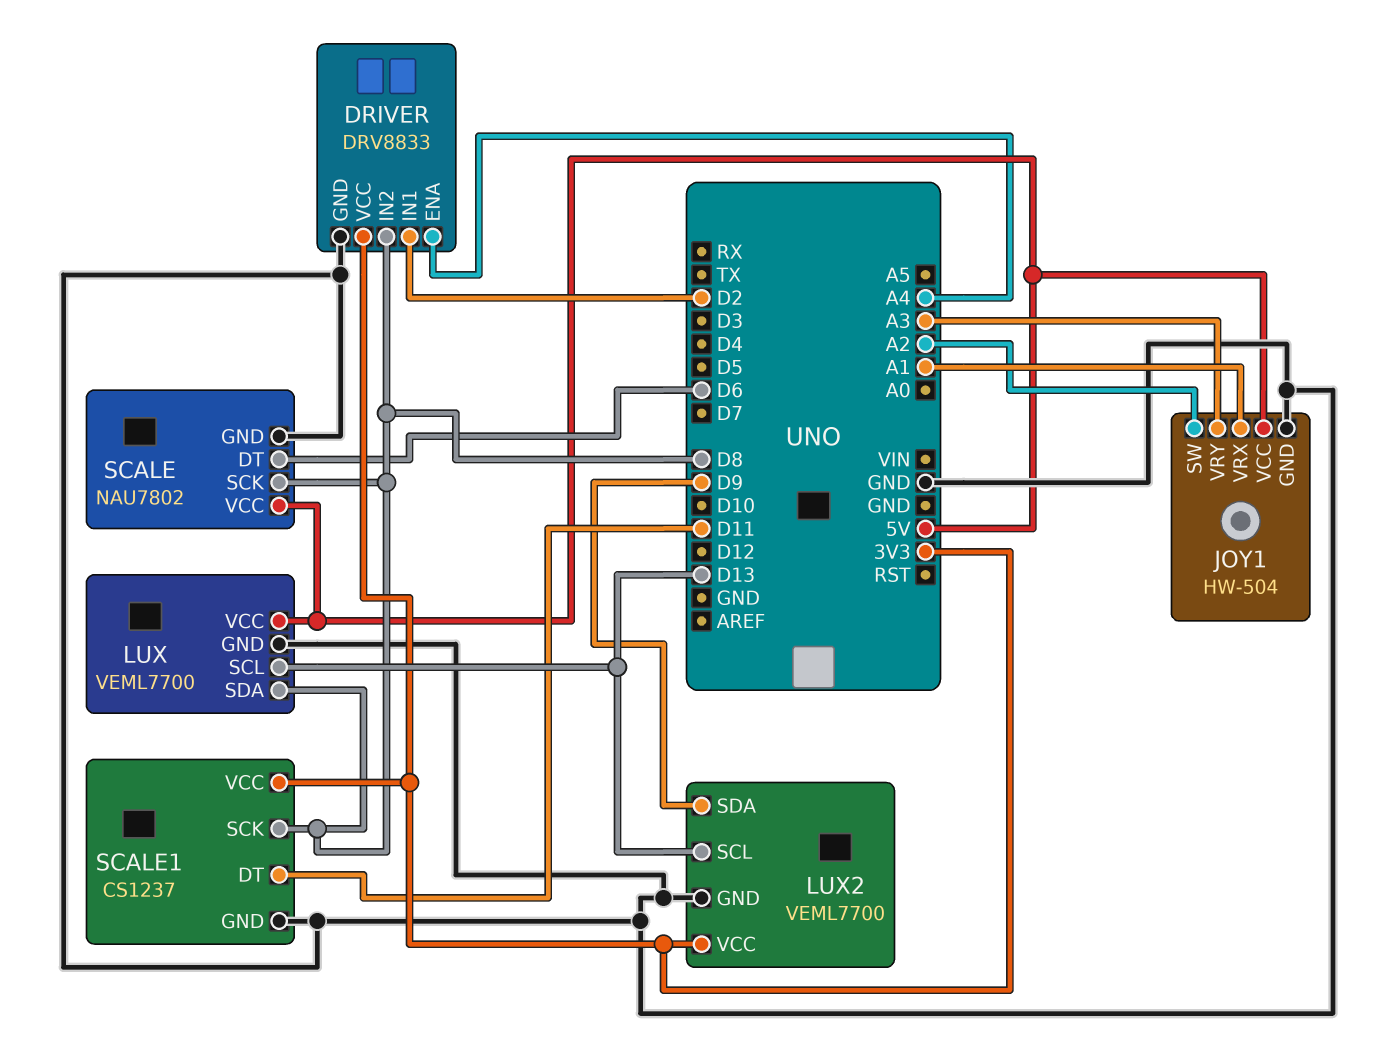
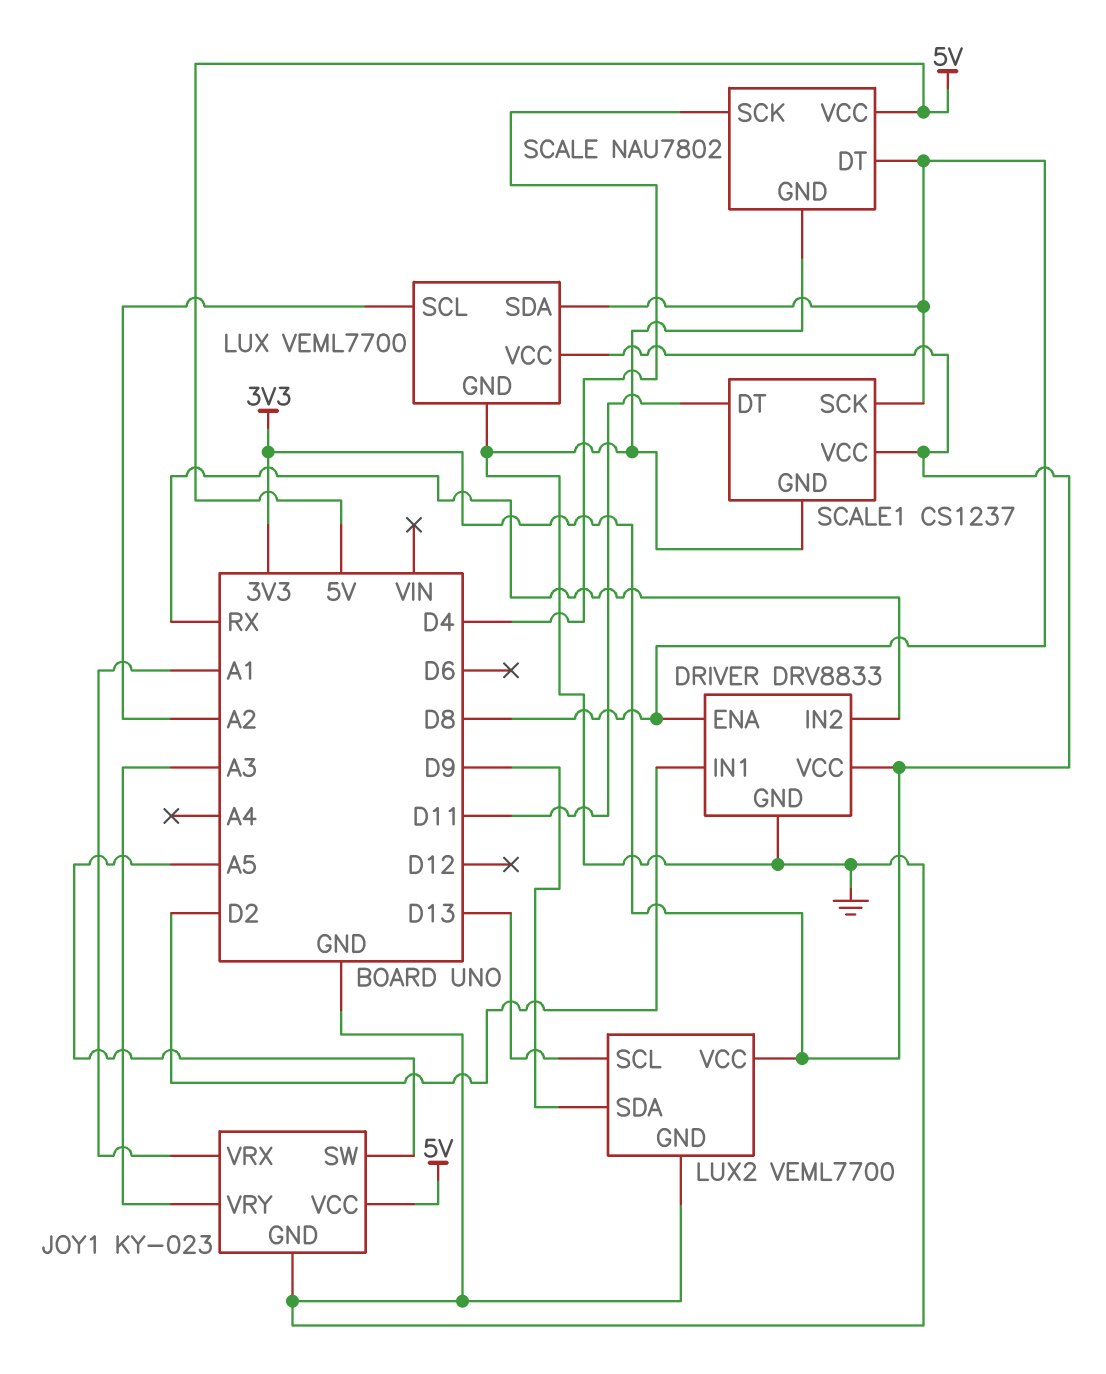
DRIVER pin ENA: A4 -> D8
DRIVER pin IN2: D8 -> RX
JOY1: HW-504 -> KY-023
JOY1 pin SW: A2 -> A5
LUX pin SCL: D13 -> A2
LUX pin VCC: 5V -> 3V3
SCALE pin DT: D6 -> D8
SCALE pin SCK: D8 -> D4

